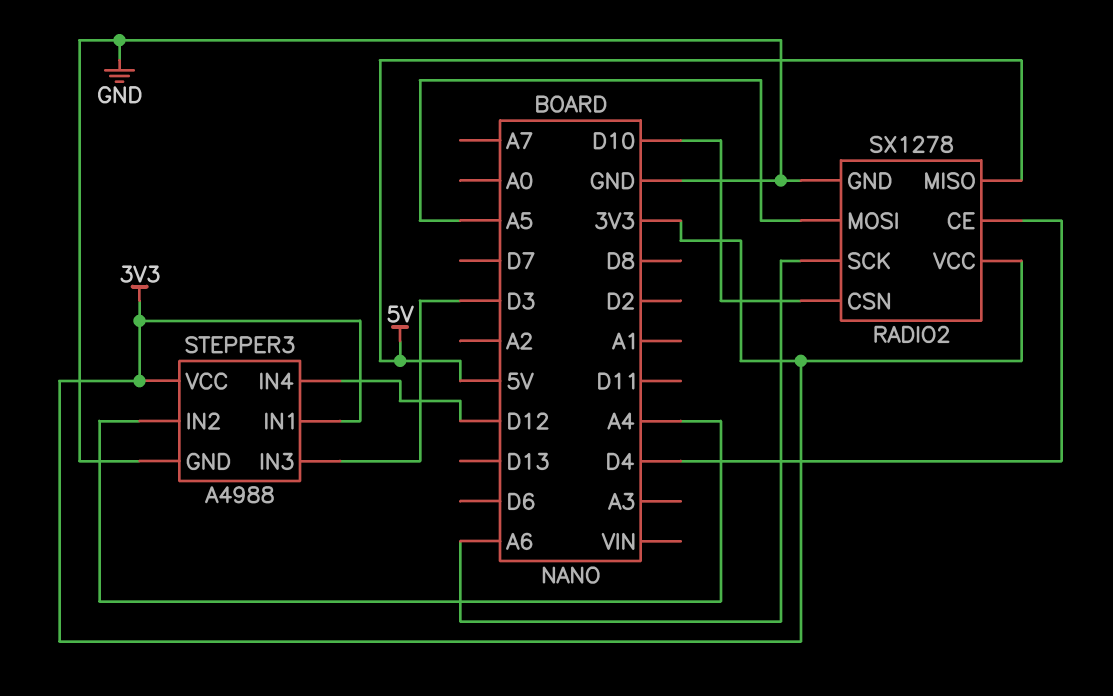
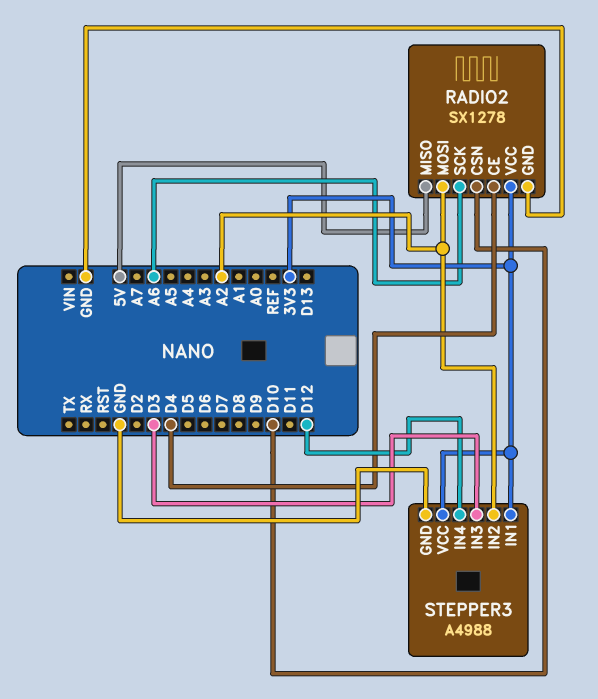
RADIO2 pin MOSI: A5 -> A2
STEPPER3 pin IN2: A4 -> A2

